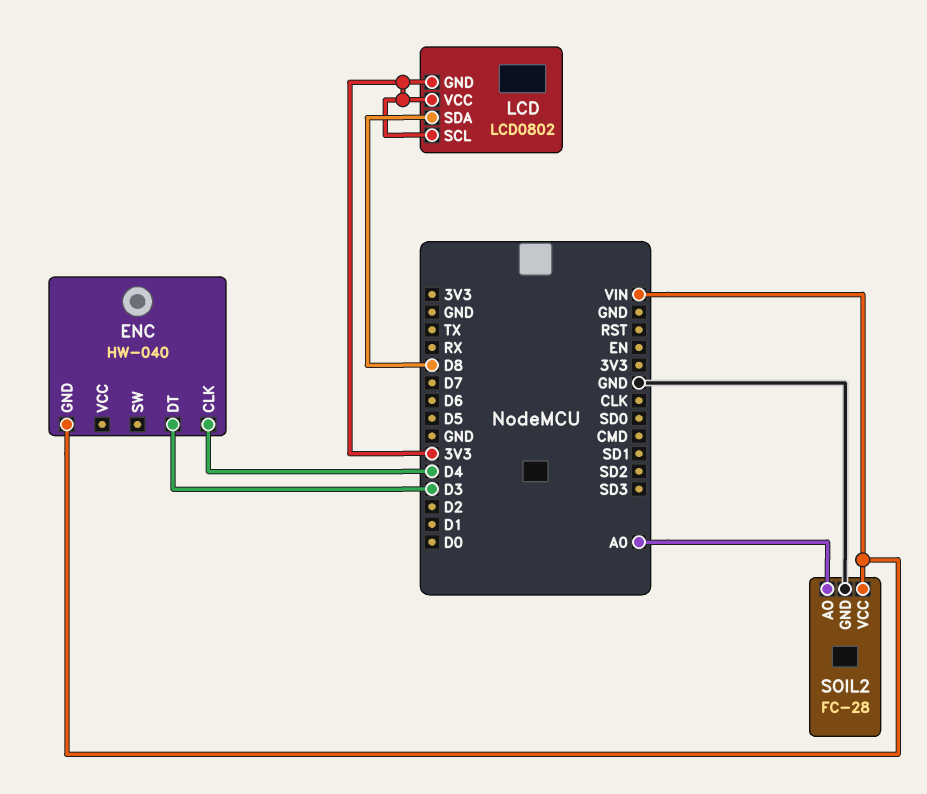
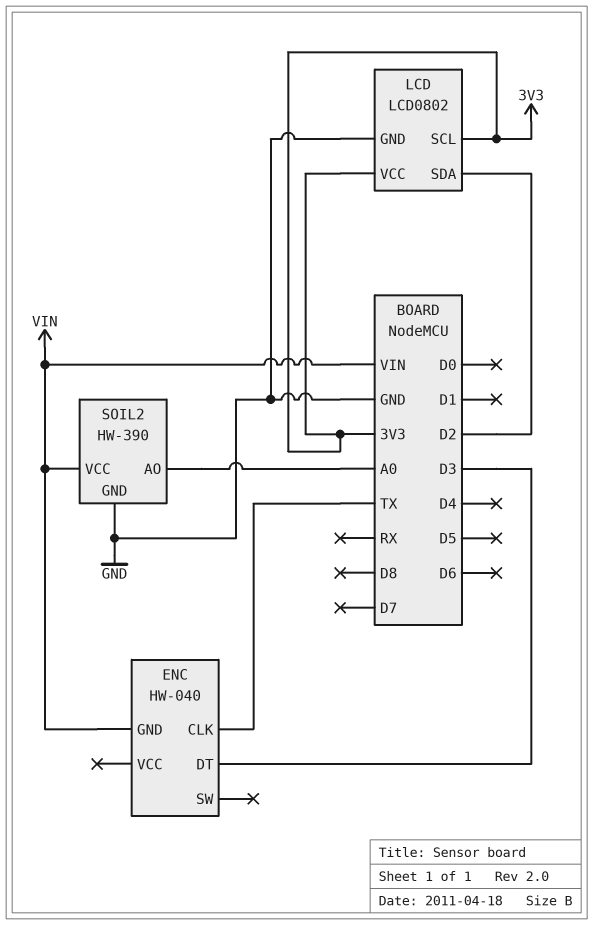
ENC pin CLK: D4 -> TX
LCD pin GND: 3V3 -> GND
LCD pin SDA: D8 -> D2
SOIL2: FC-28 -> HW-390

